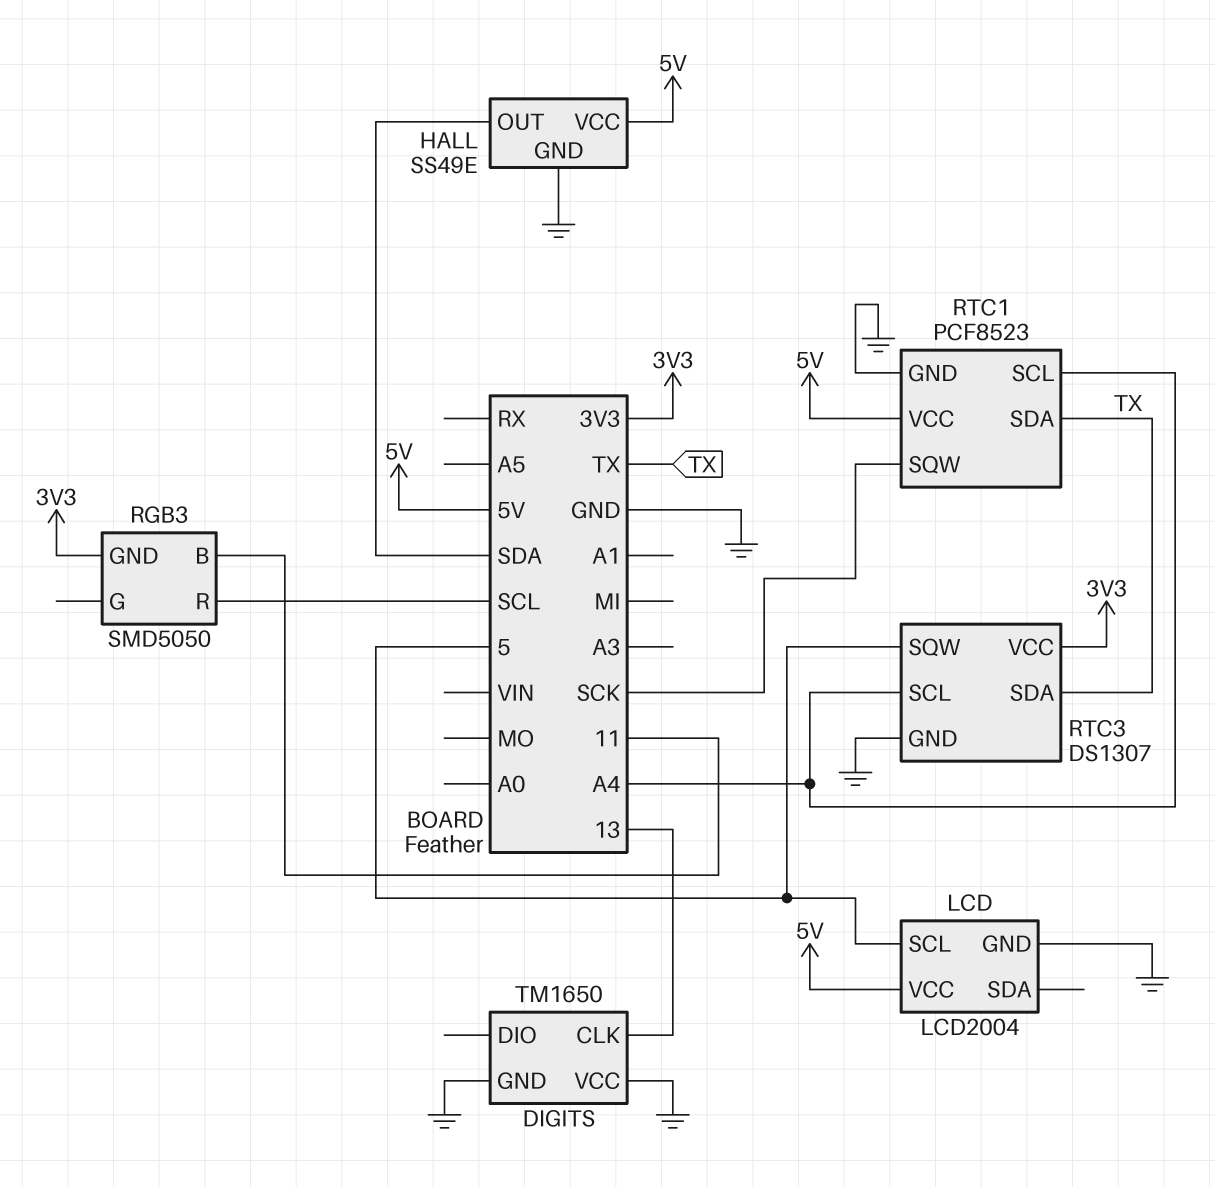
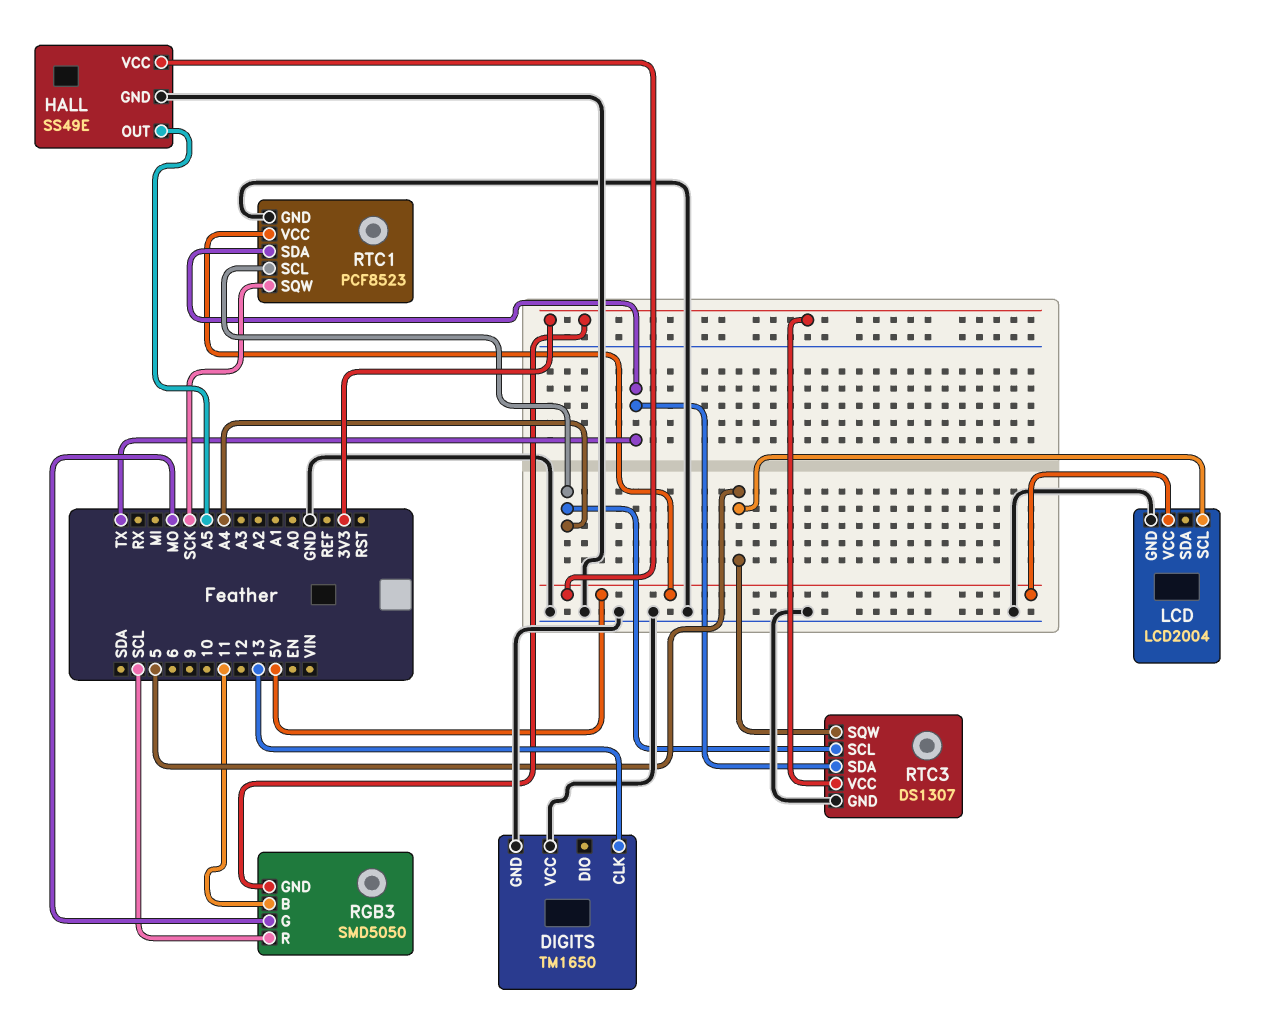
HALL pin OUT: SDA -> A5
RGB3 pin G: none -> MO

